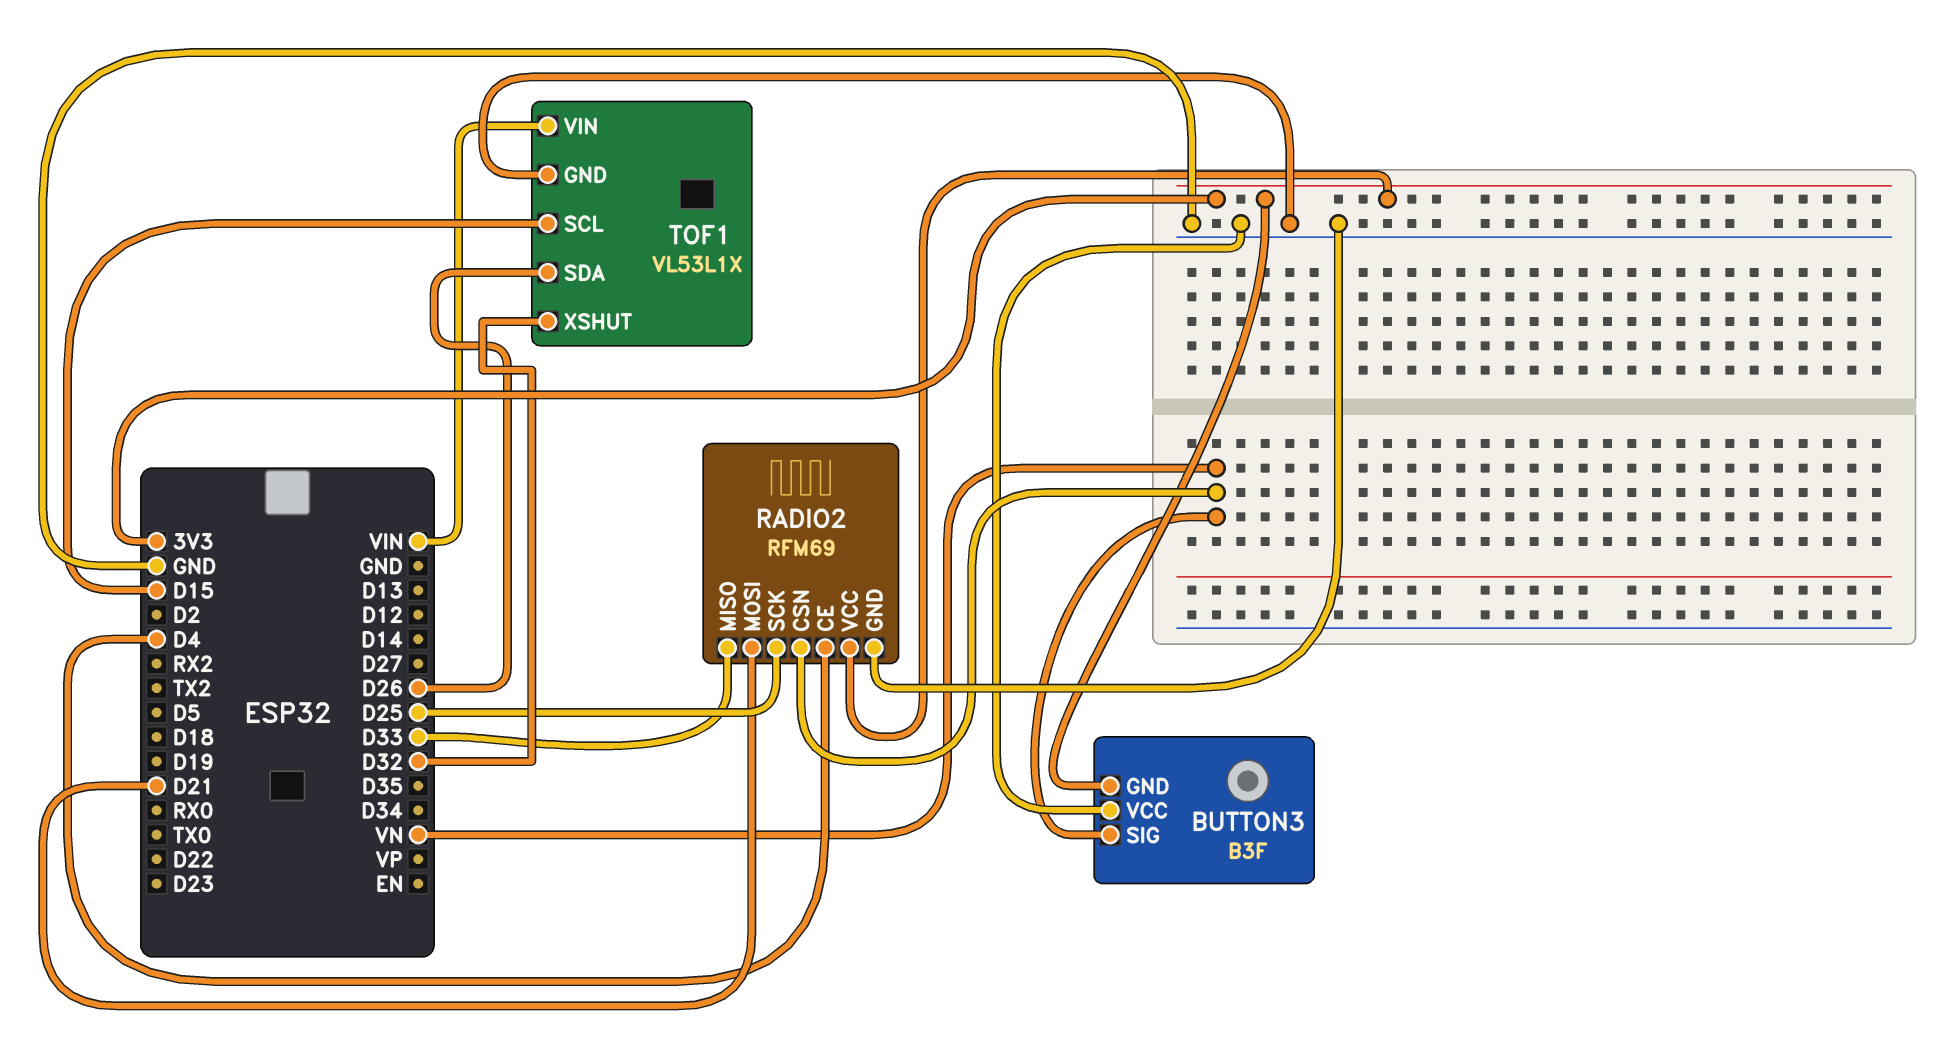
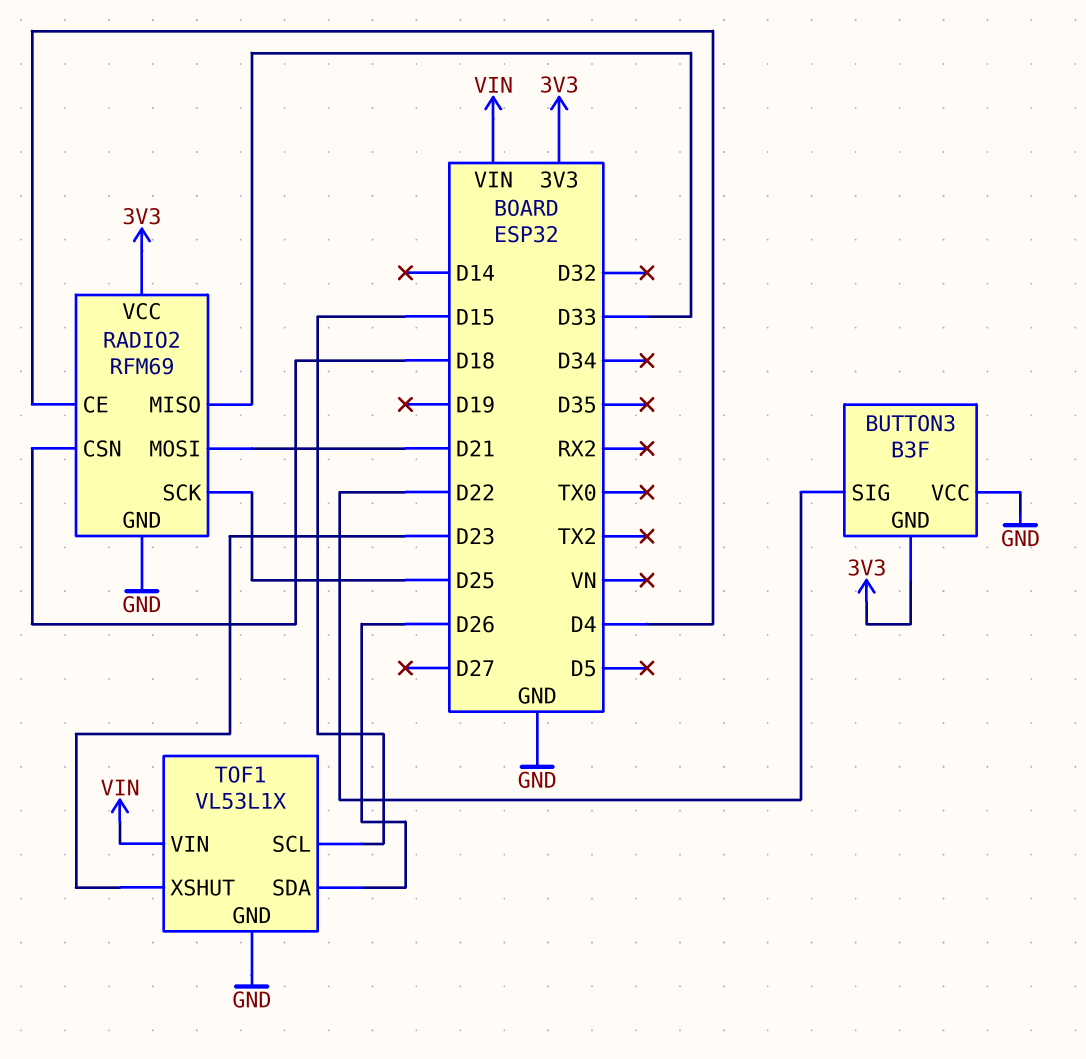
BUTTON3 pin SIG: VN -> D22
RADIO2 pin CSN: VN -> D18
TOF1 pin XSHUT: D32 -> D23

